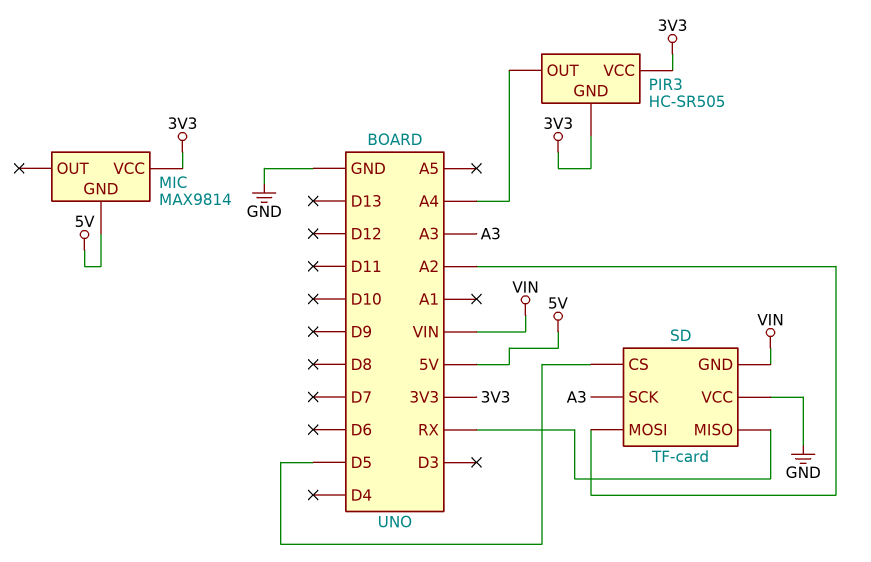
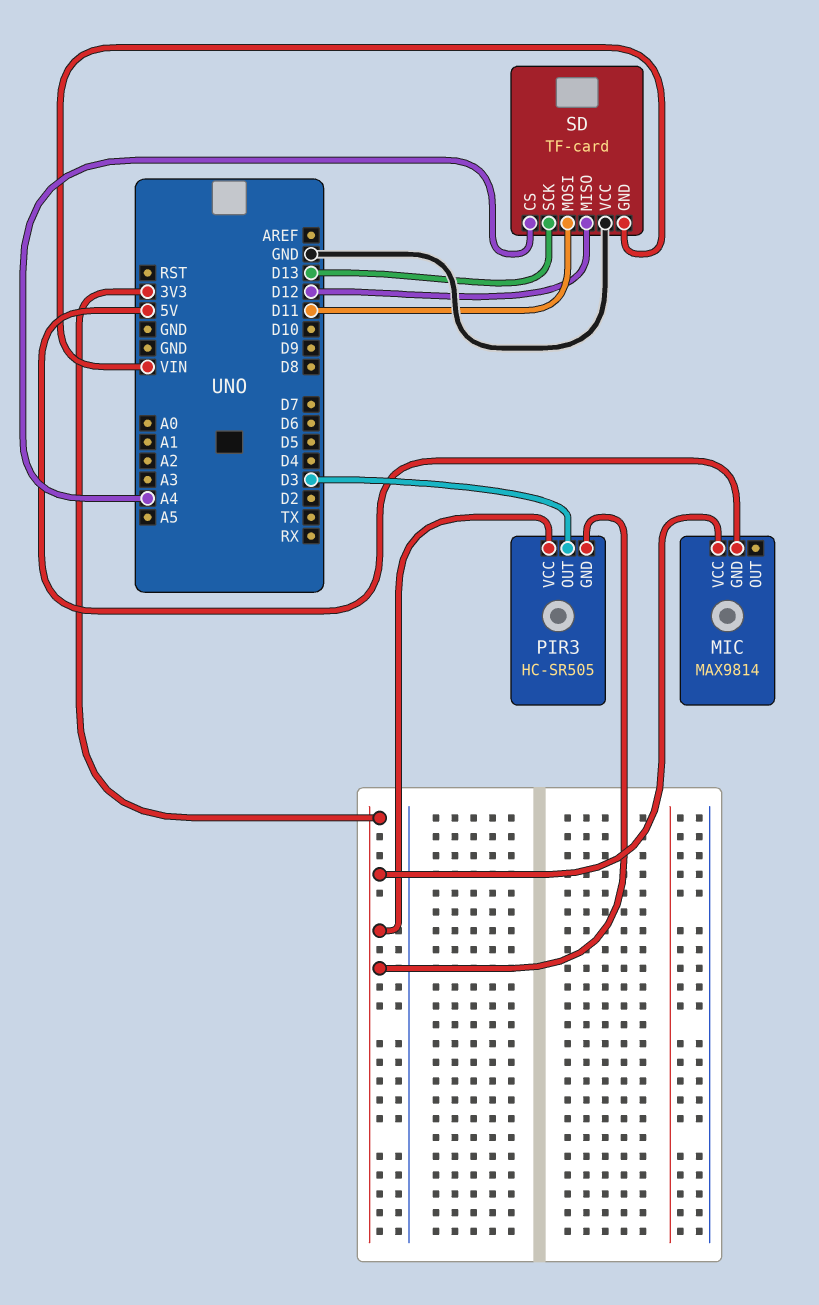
PIR3 pin OUT: A4 -> D3
SD pin CS: D5 -> A4
SD pin MISO: RX -> D12
SD pin MOSI: A2 -> D11
SD pin SCK: A3 -> D13

